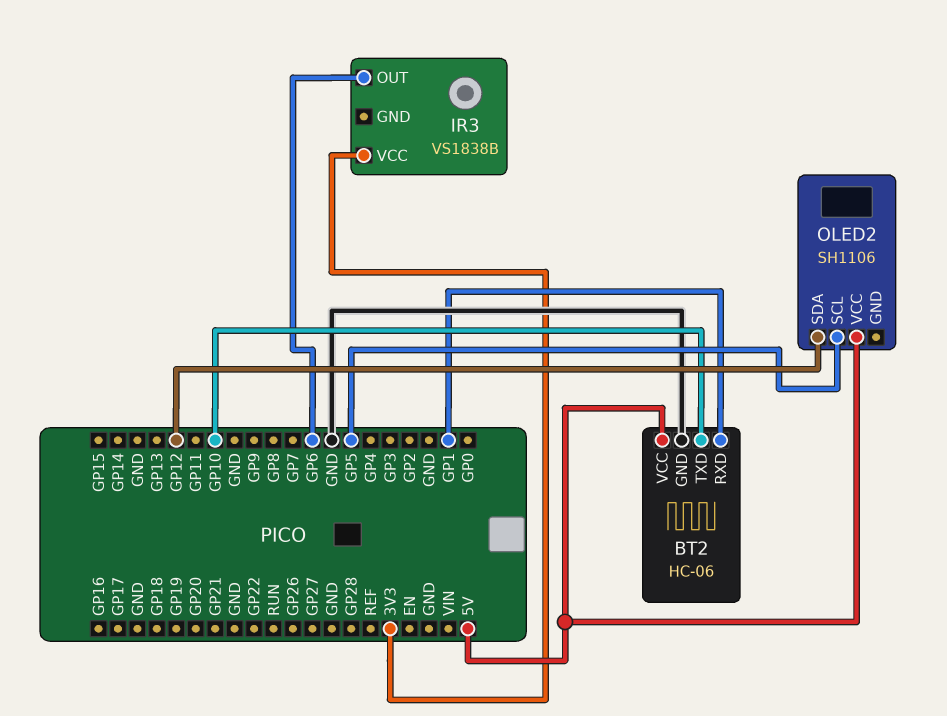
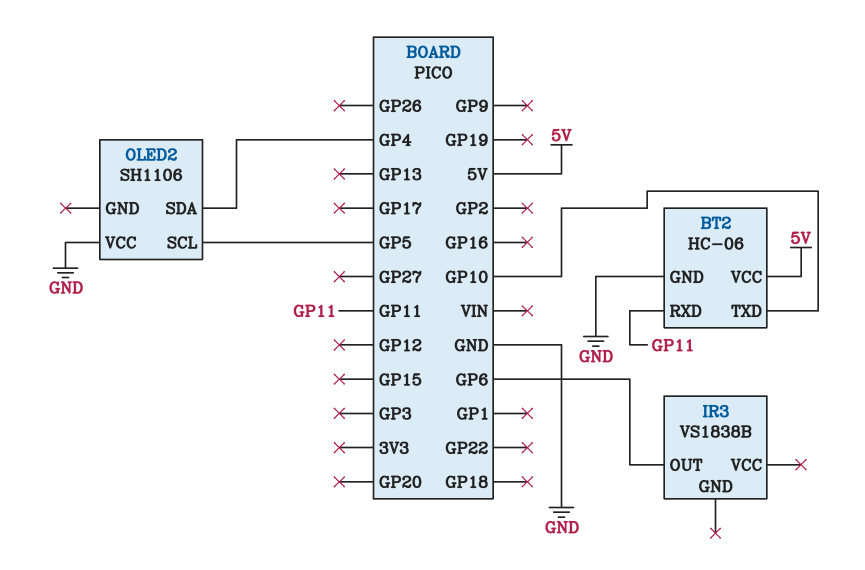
BT2 pin RXD: GP1 -> GP11
IR3 pin VCC: 3V3 -> none
OLED2 pin SDA: GP12 -> GP4
OLED2 pin VCC: 5V -> GND

